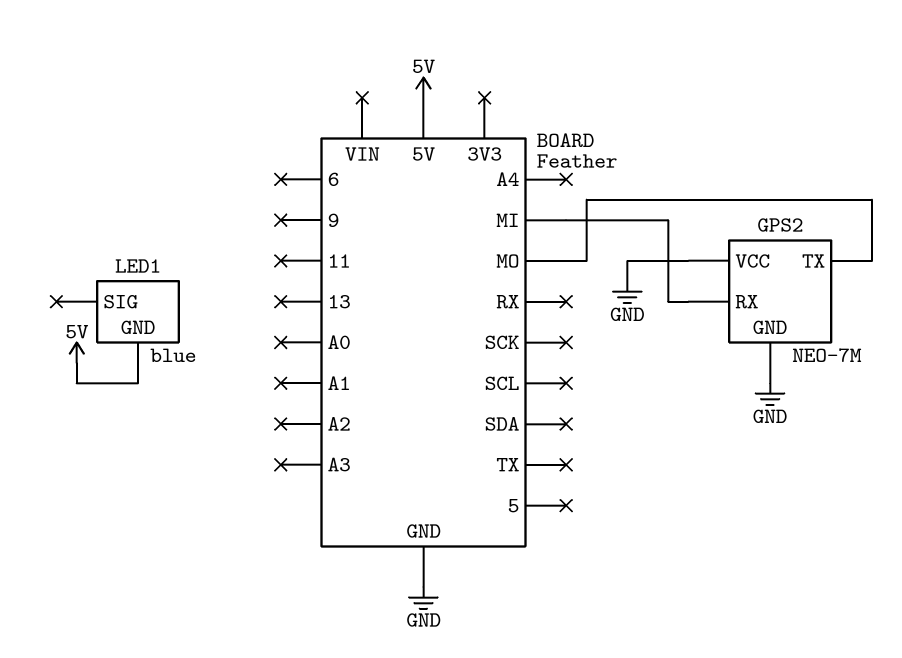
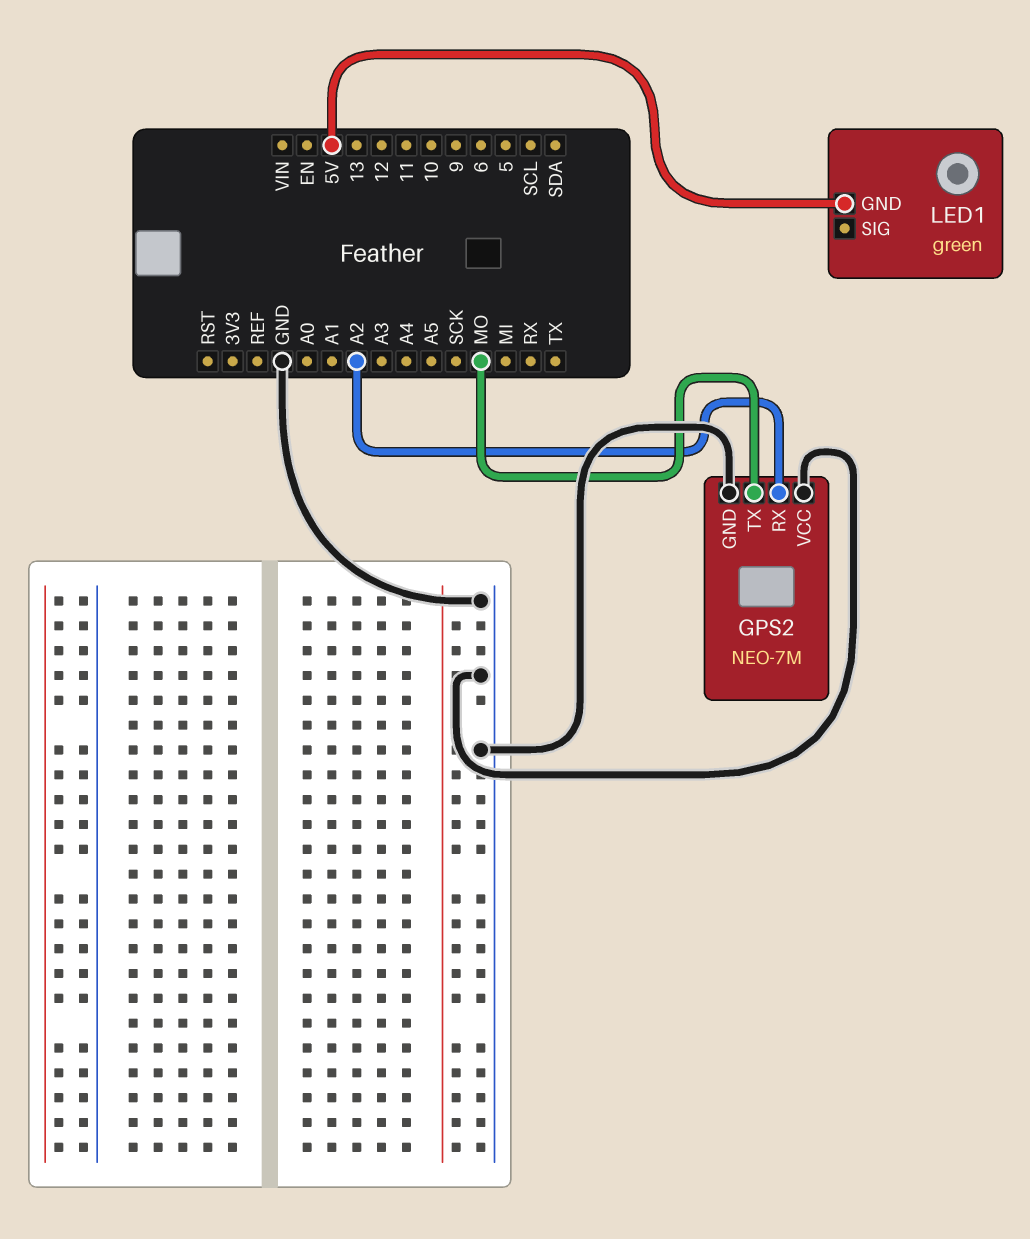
GPS2 pin RX: MI -> A2
LED1: blue -> green

